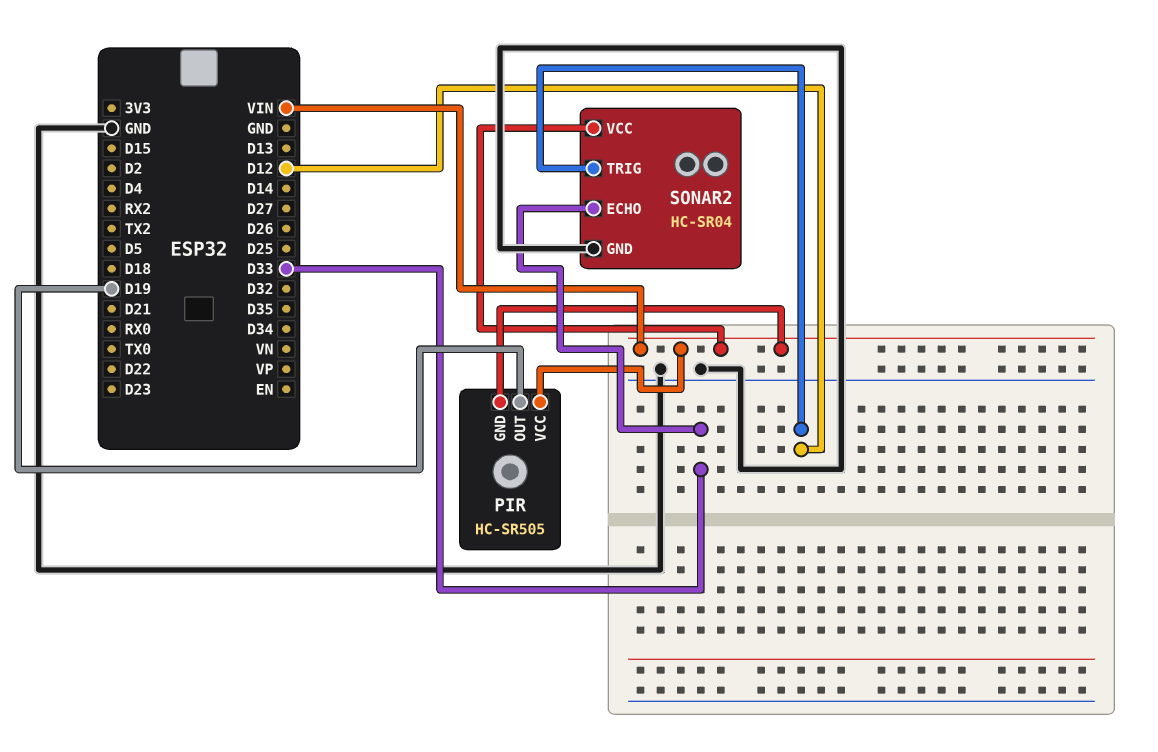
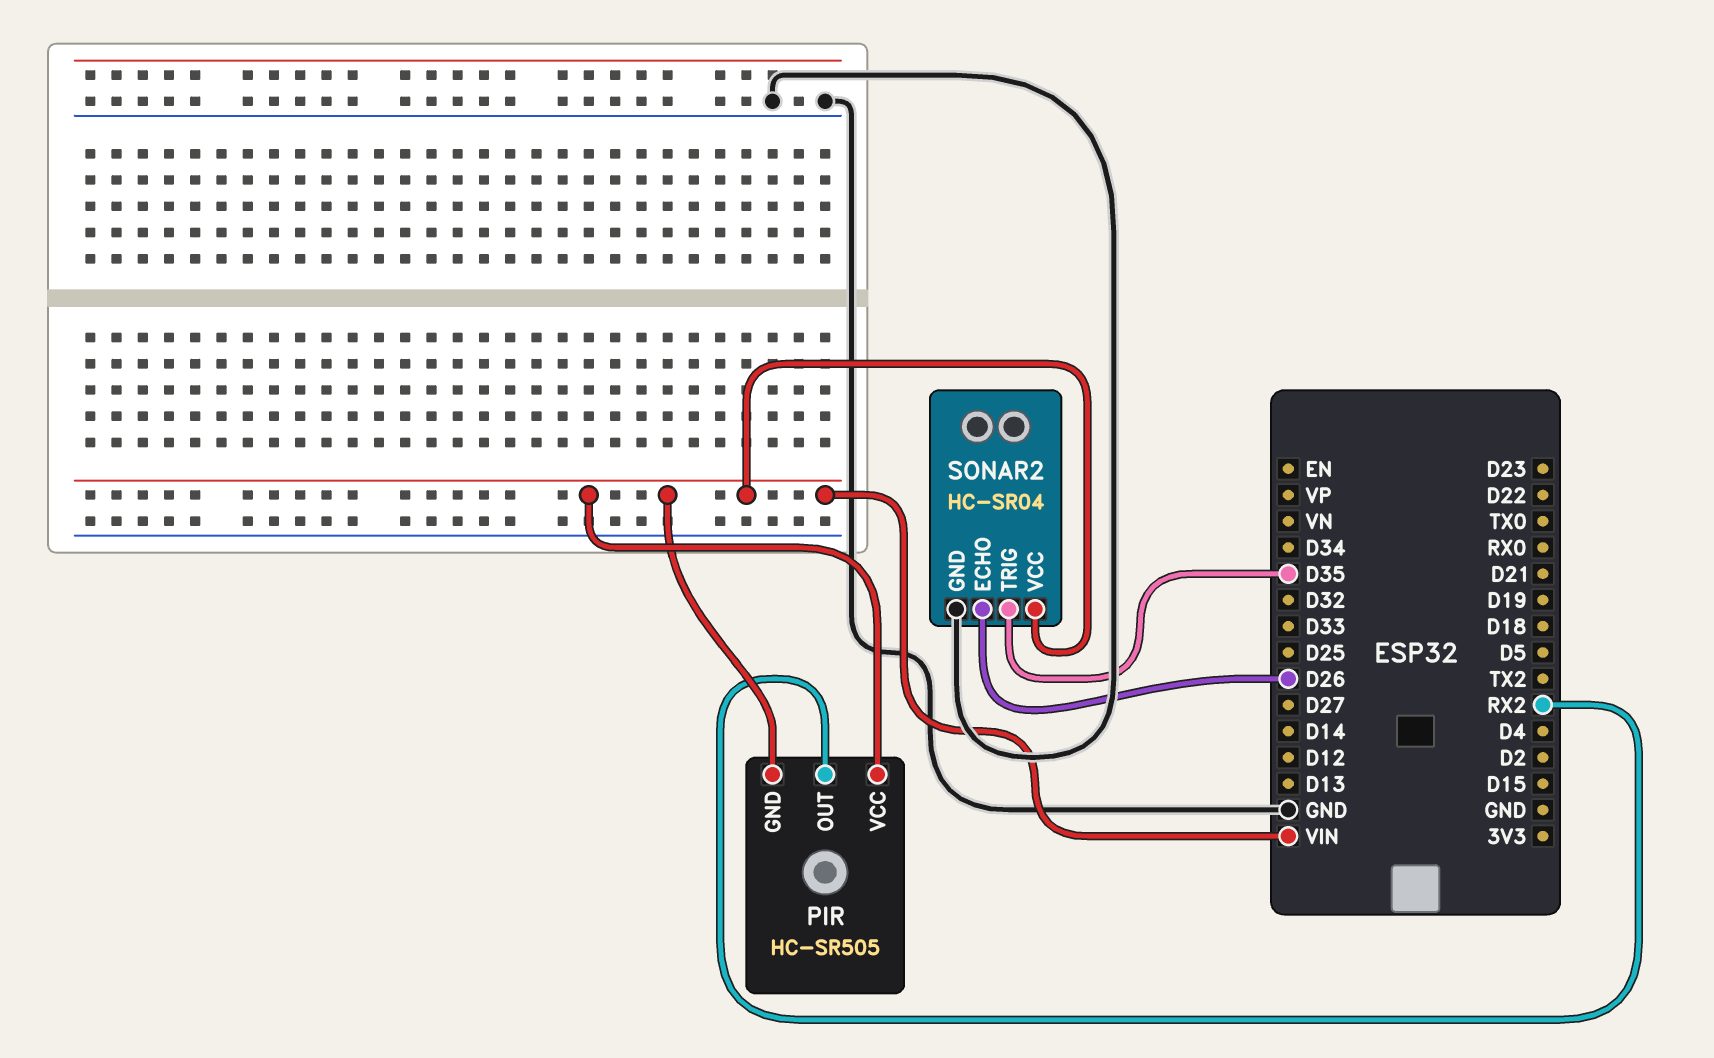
PIR pin OUT: D19 -> RX2
SONAR2 pin ECHO: D33 -> D26
SONAR2 pin TRIG: D12 -> D35

